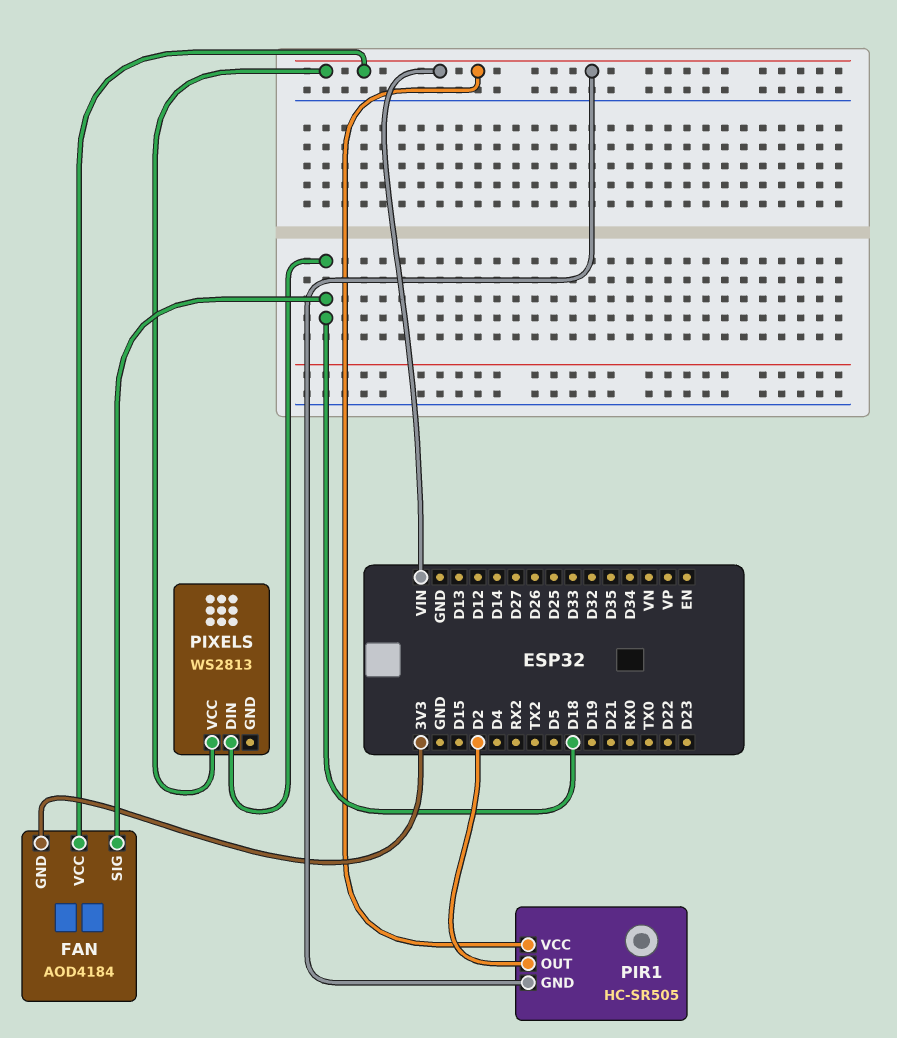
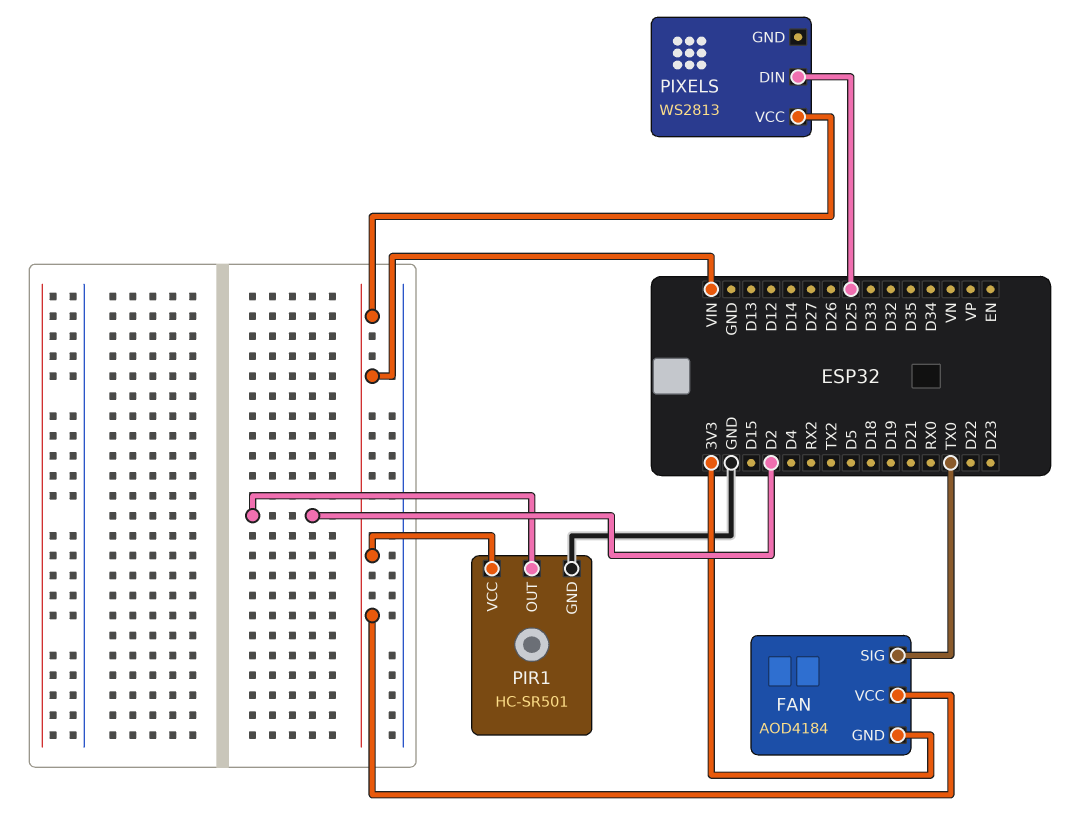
FAN pin SIG: D18 -> TX0
PIR1: HC-SR505 -> HC-SR501
PIR1 pin GND: VIN -> GND
PIXELS pin DIN: D18 -> D25

